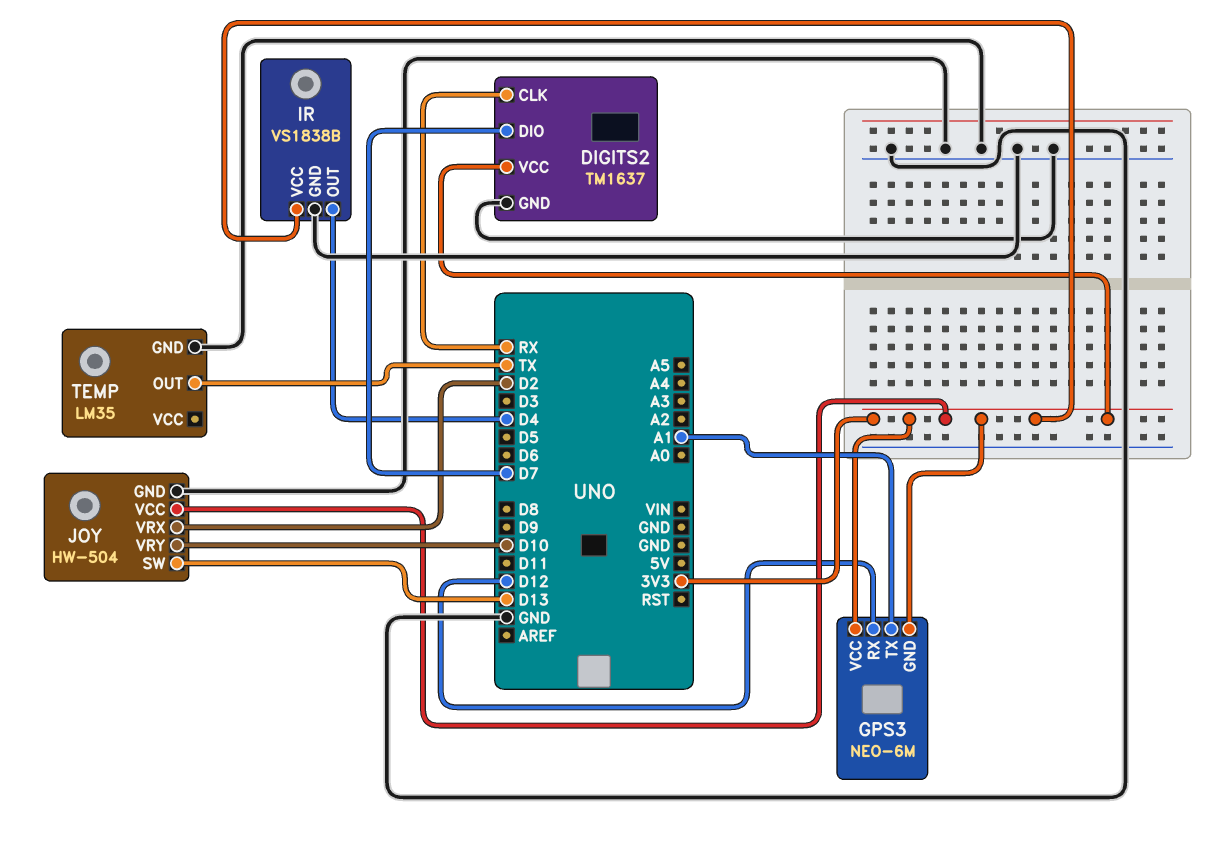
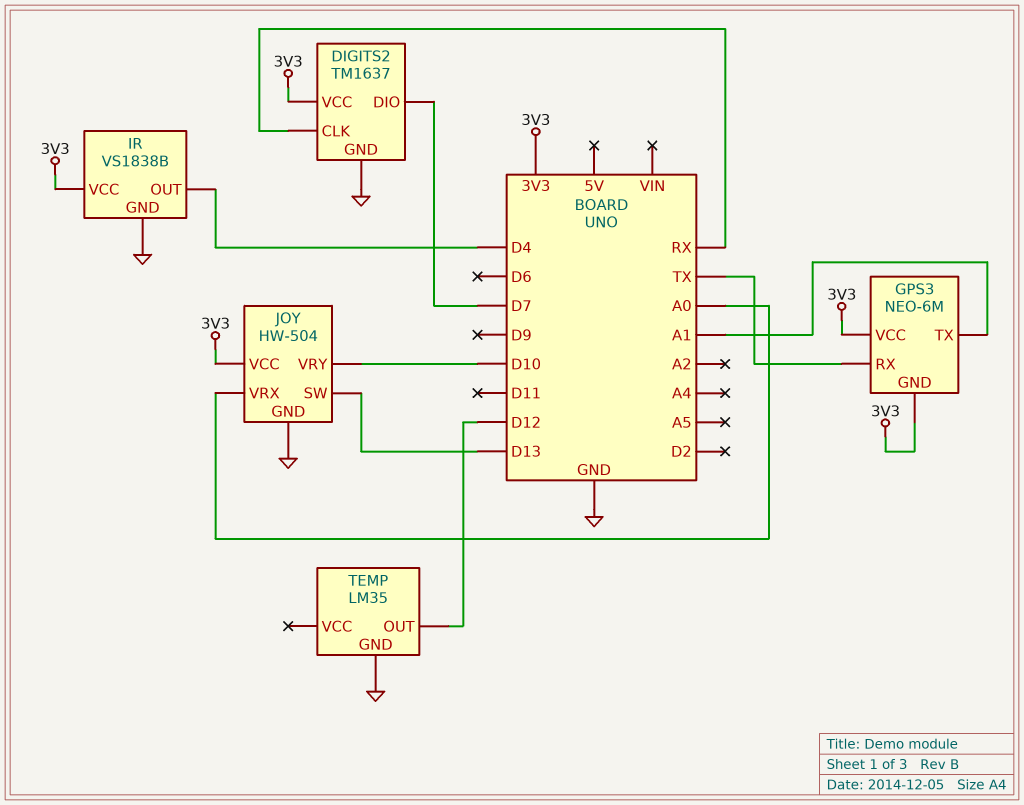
GPS3 pin RX: D12 -> TX
JOY pin VRX: D2 -> A0
TEMP pin OUT: TX -> D12

